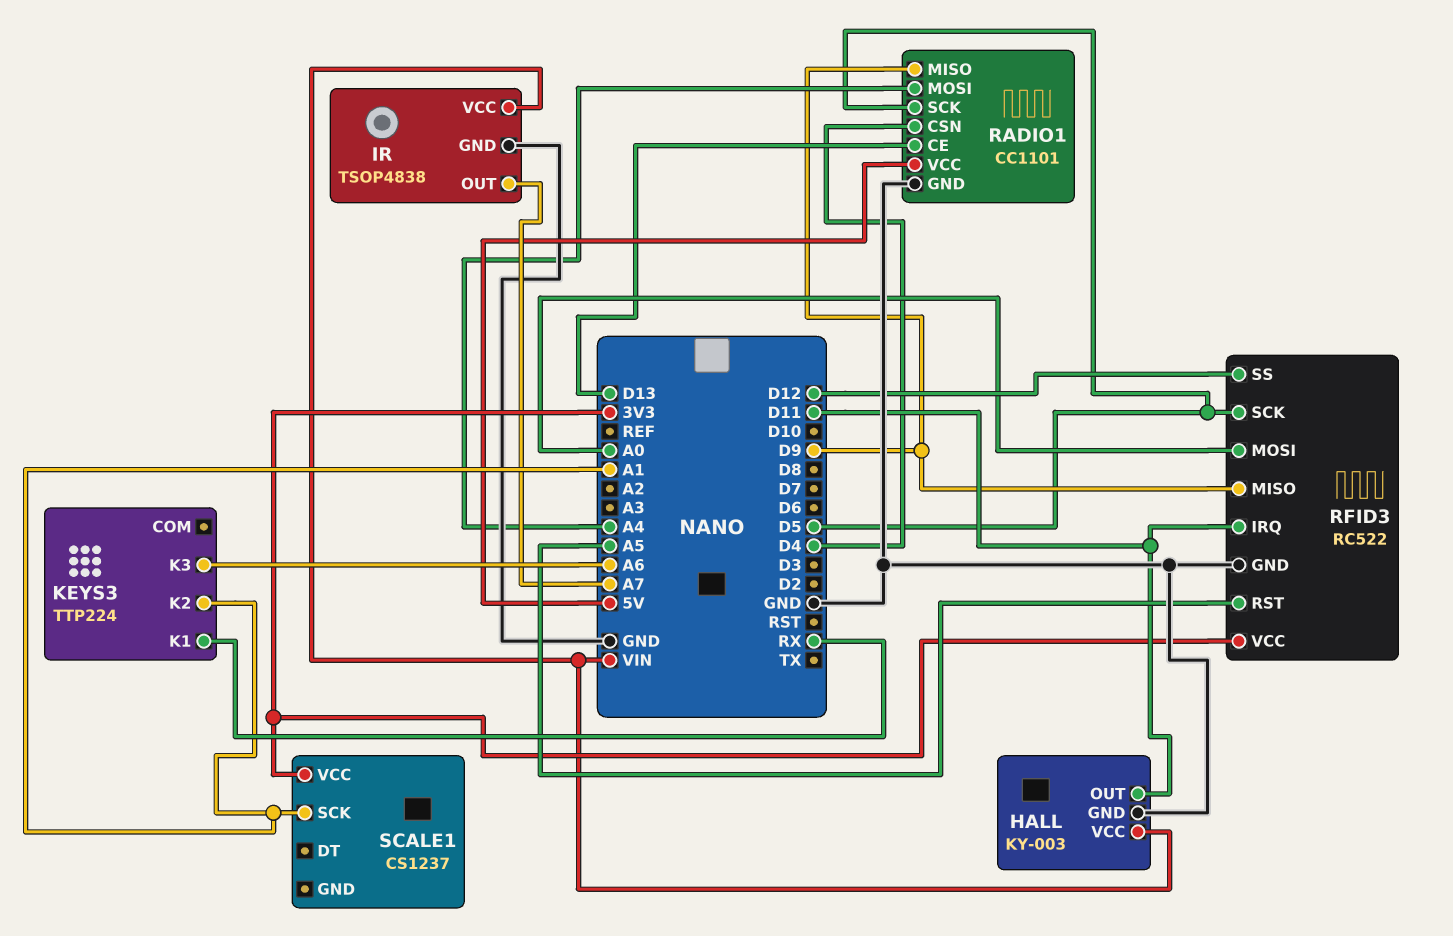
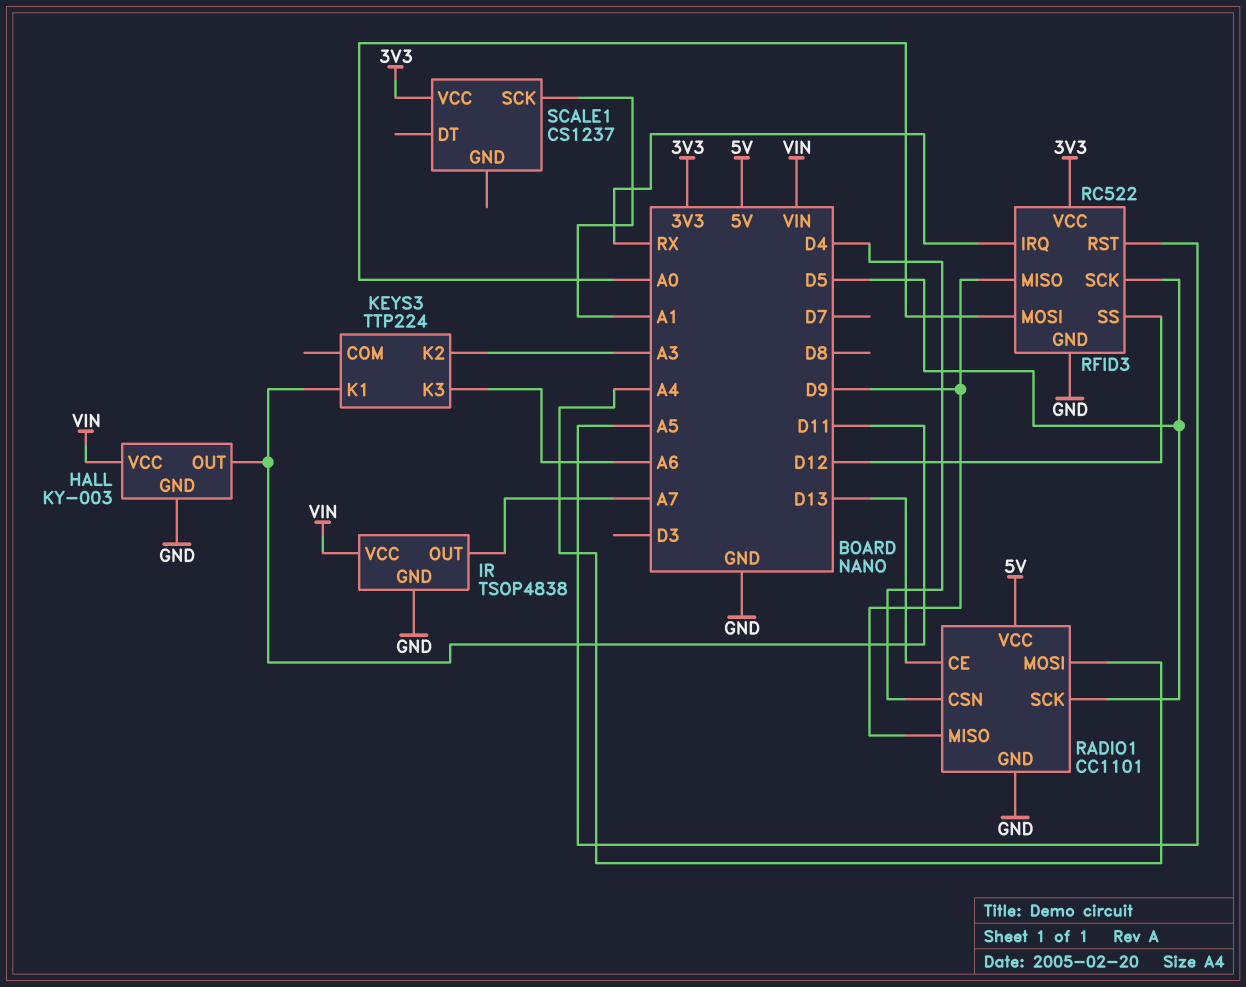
KEYS3 pin K1: RX -> D11
KEYS3 pin K2: A1 -> A3
RFID3 pin IRQ: D11 -> RX

